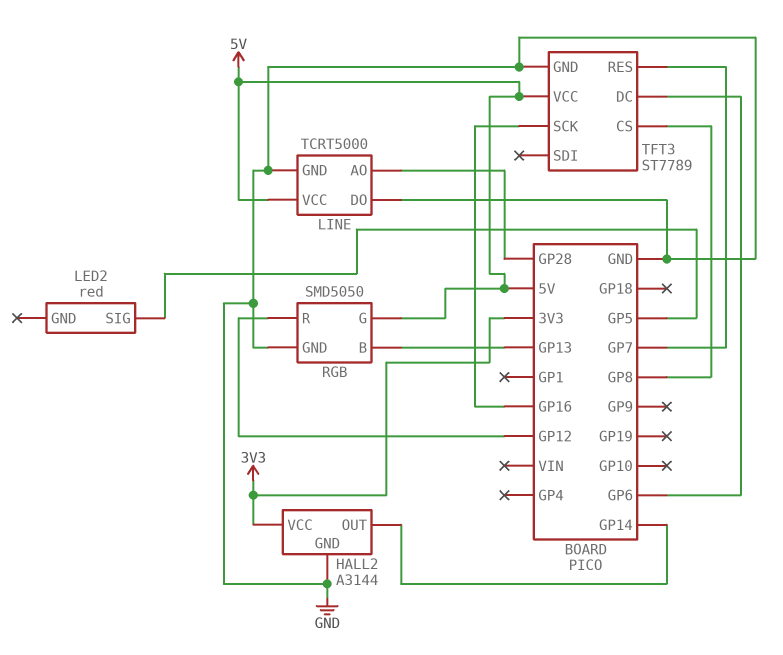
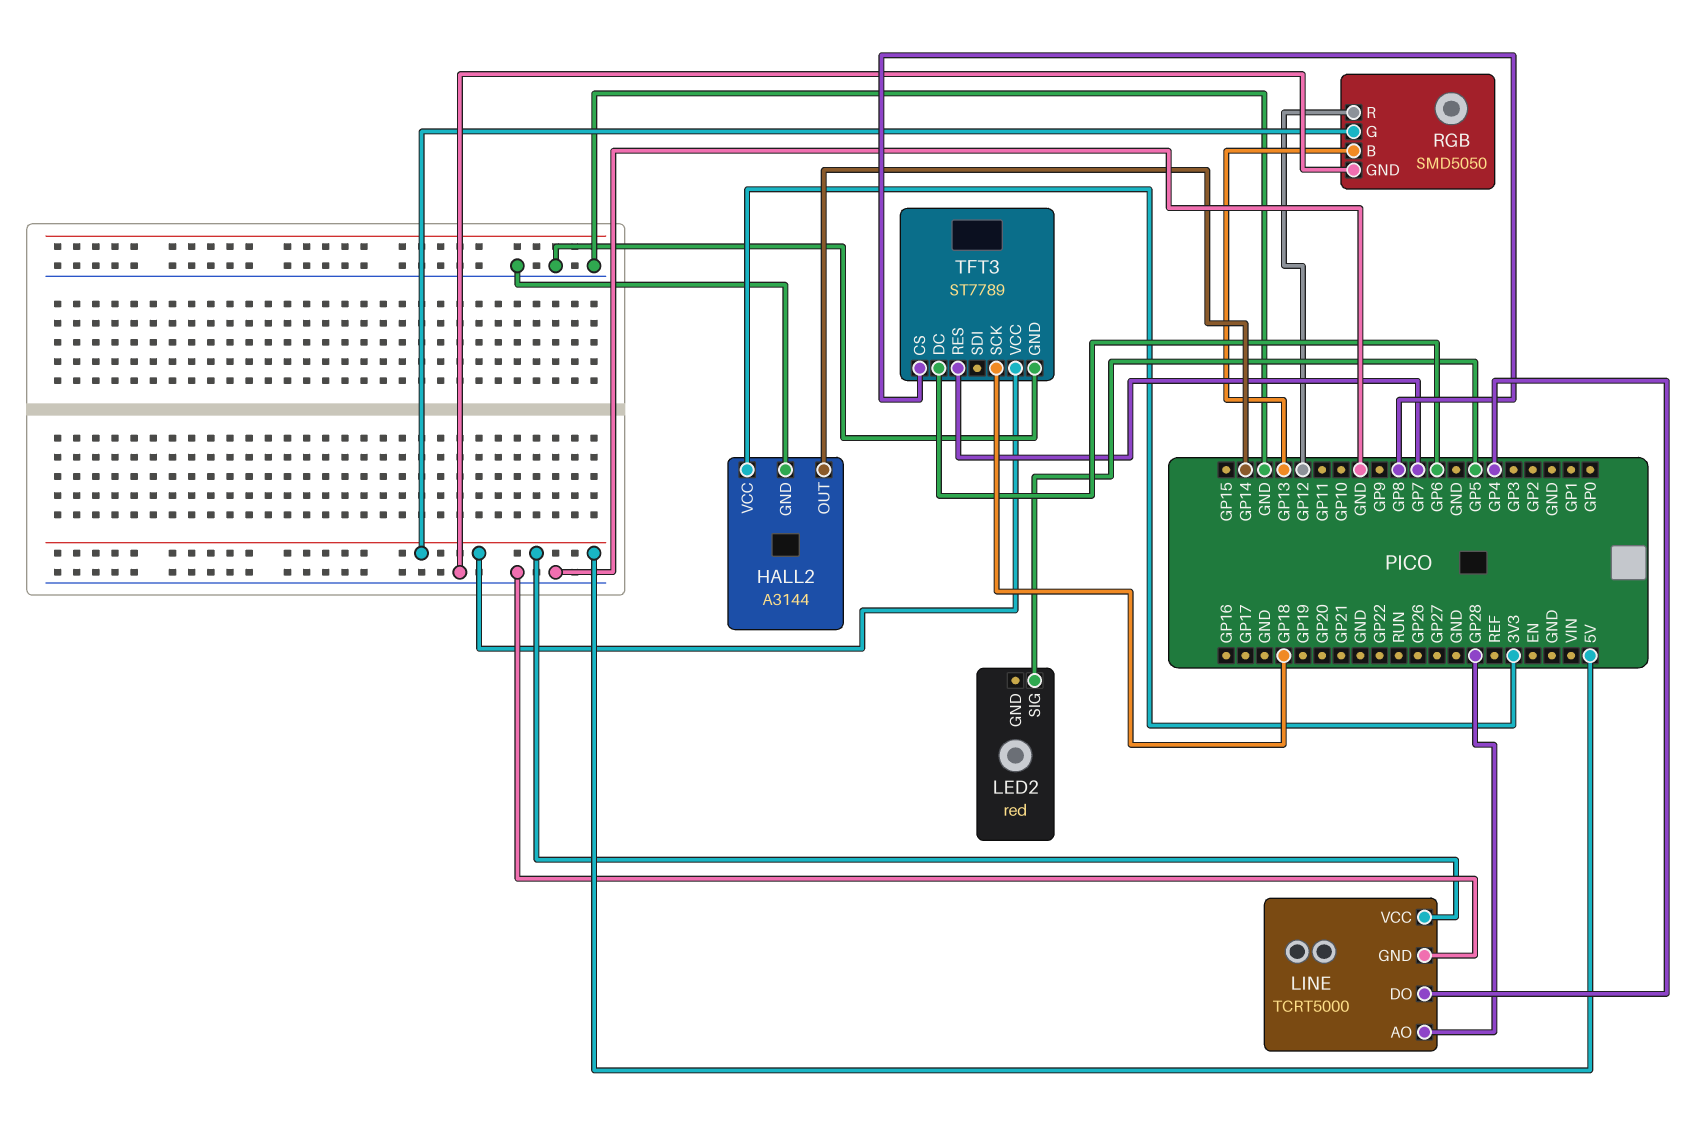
LINE pin DO: GND -> GP4
TFT3 pin SCK: GP16 -> GP18

